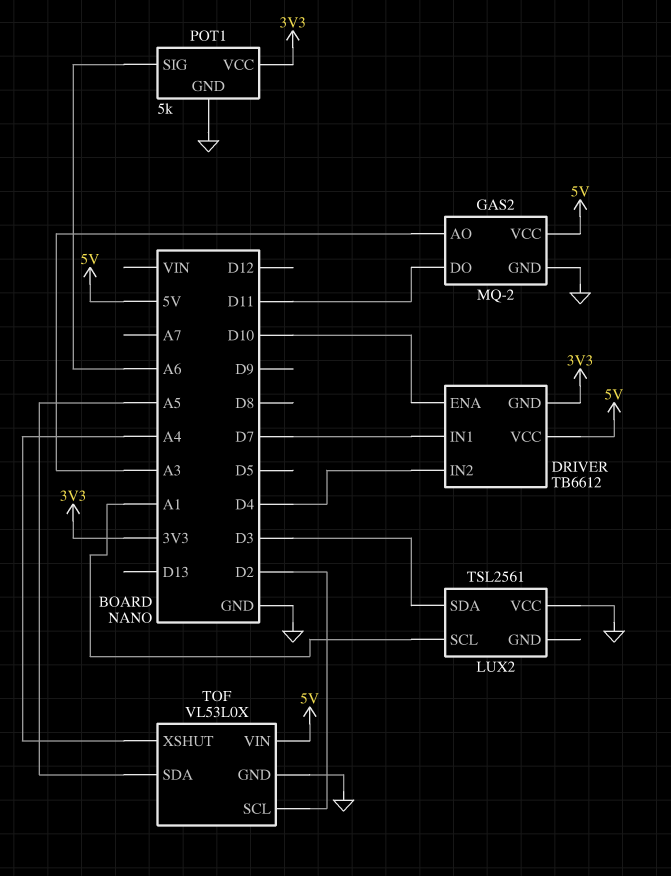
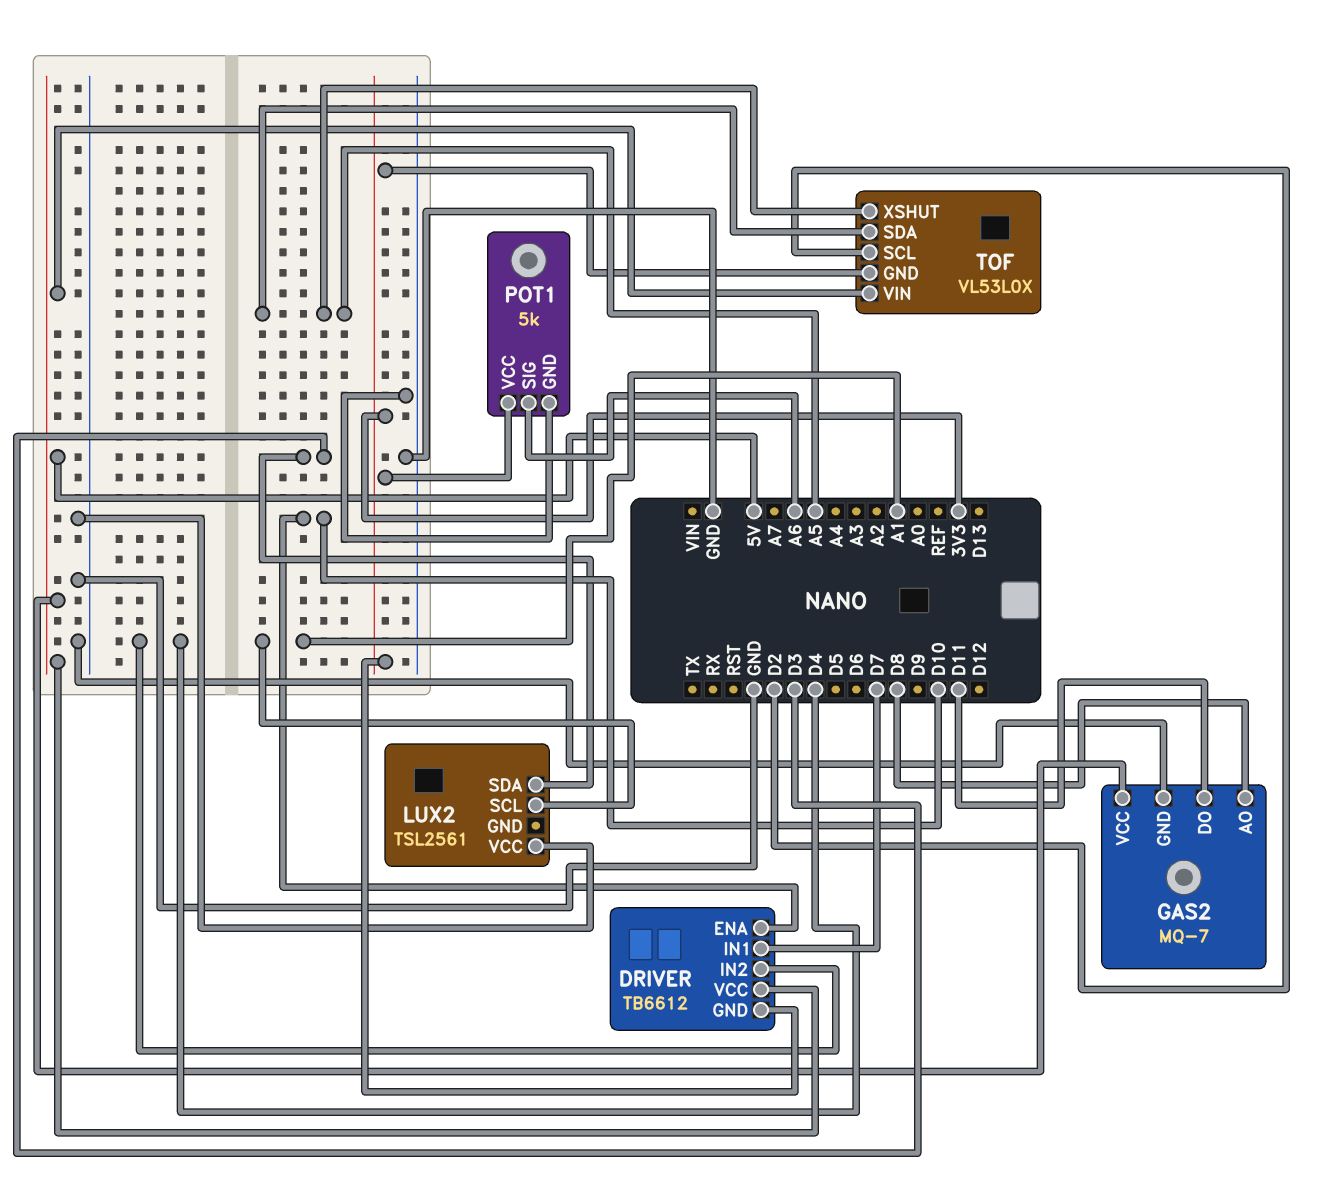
GAS2: MQ-2 -> MQ-7
GAS2 pin AO: A3 -> D8
TOF pin GND: GND -> 3V3
TOF pin XSHUT: A4 -> A5

